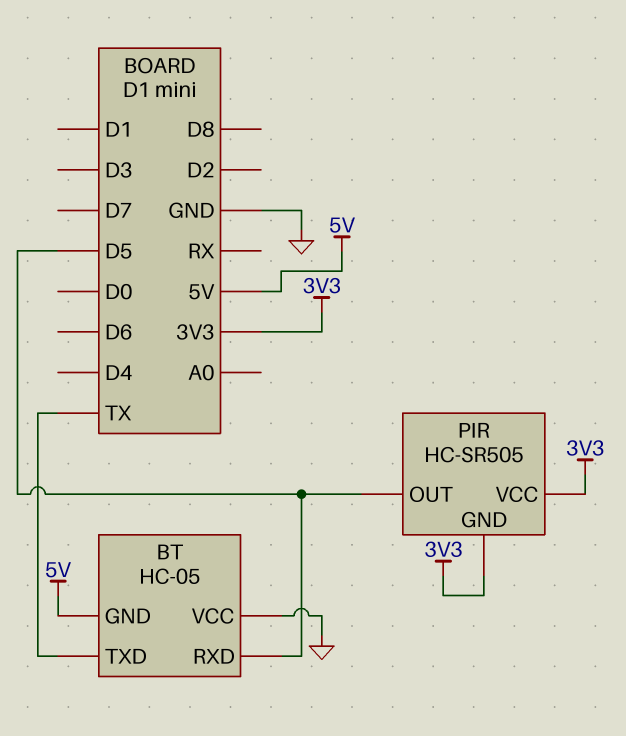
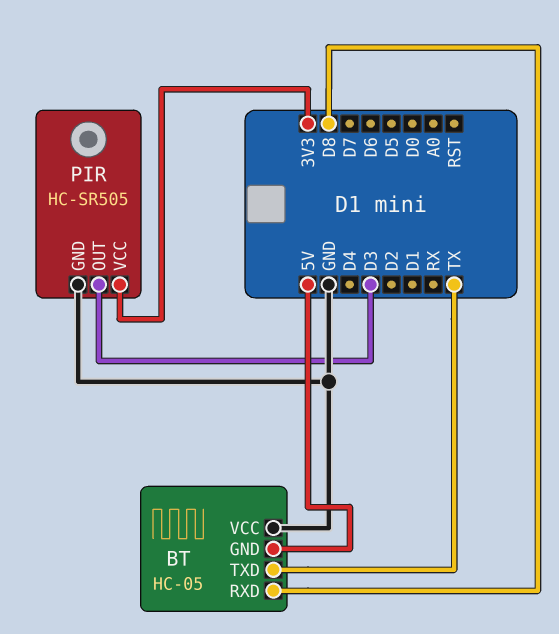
BT pin RXD: D5 -> D8
PIR pin GND: 3V3 -> GND
PIR pin OUT: D5 -> D3

